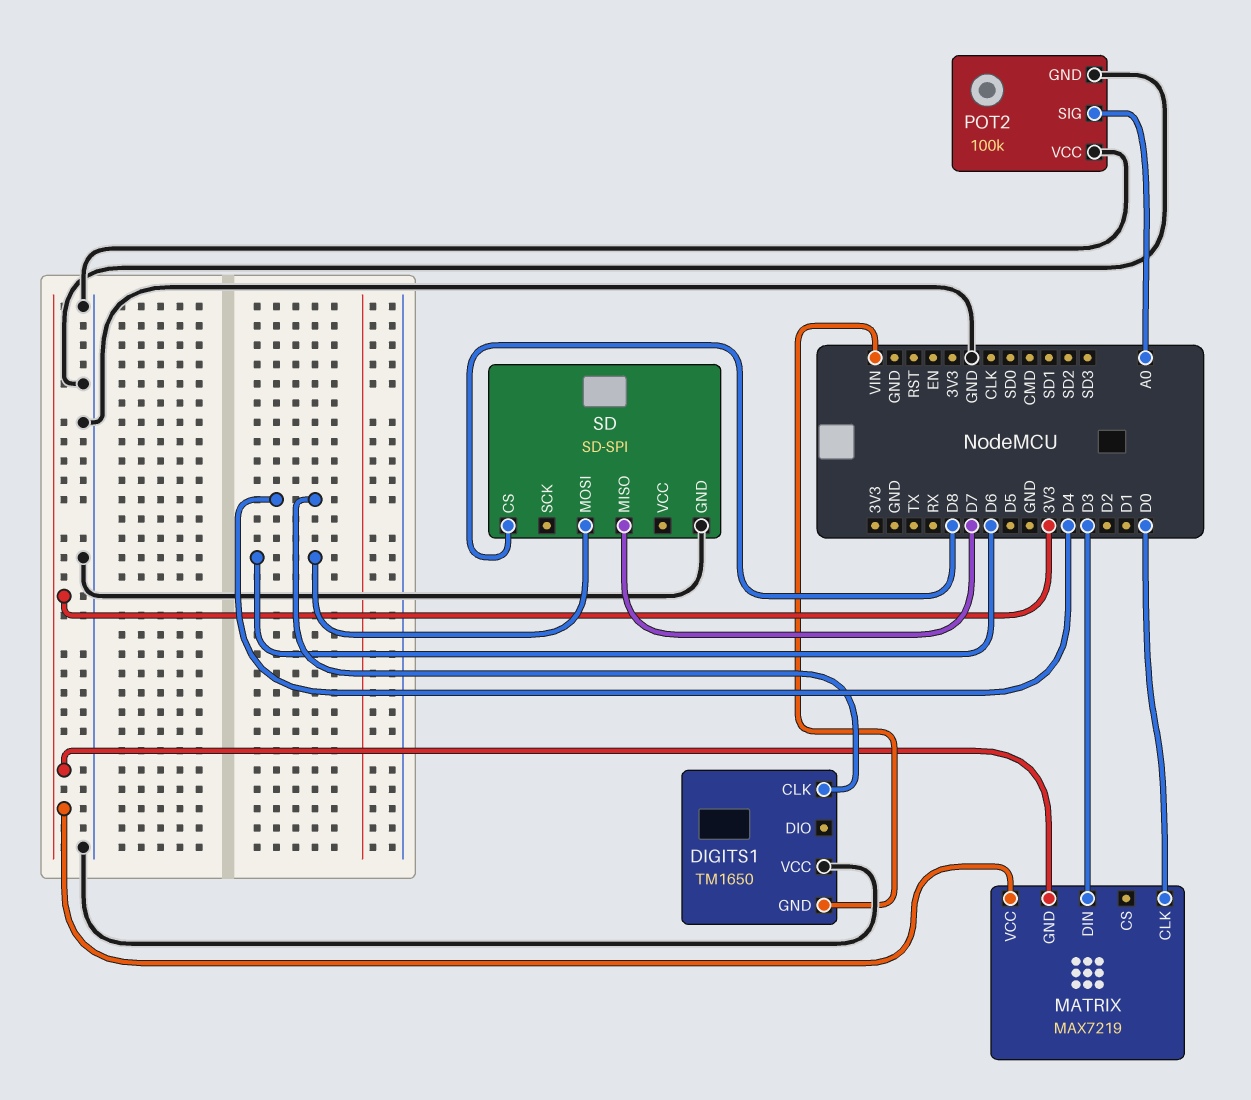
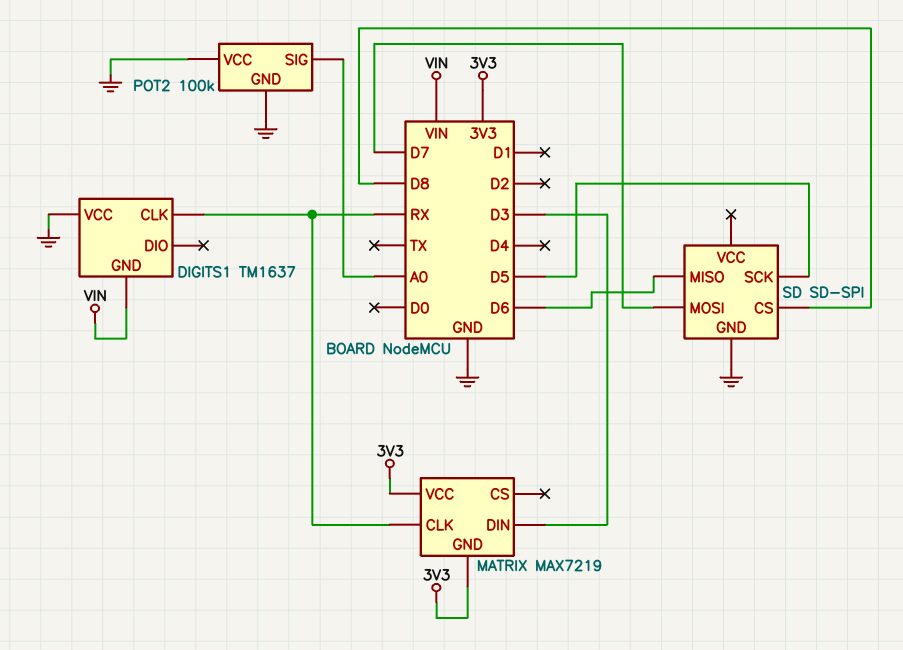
DIGITS1: TM1650 -> TM1637
DIGITS1 pin CLK: D4 -> RX
MATRIX pin CLK: D0 -> RX
SD pin MISO: D7 -> D6
SD pin MOSI: D6 -> D7
SD pin SCK: none -> D5

